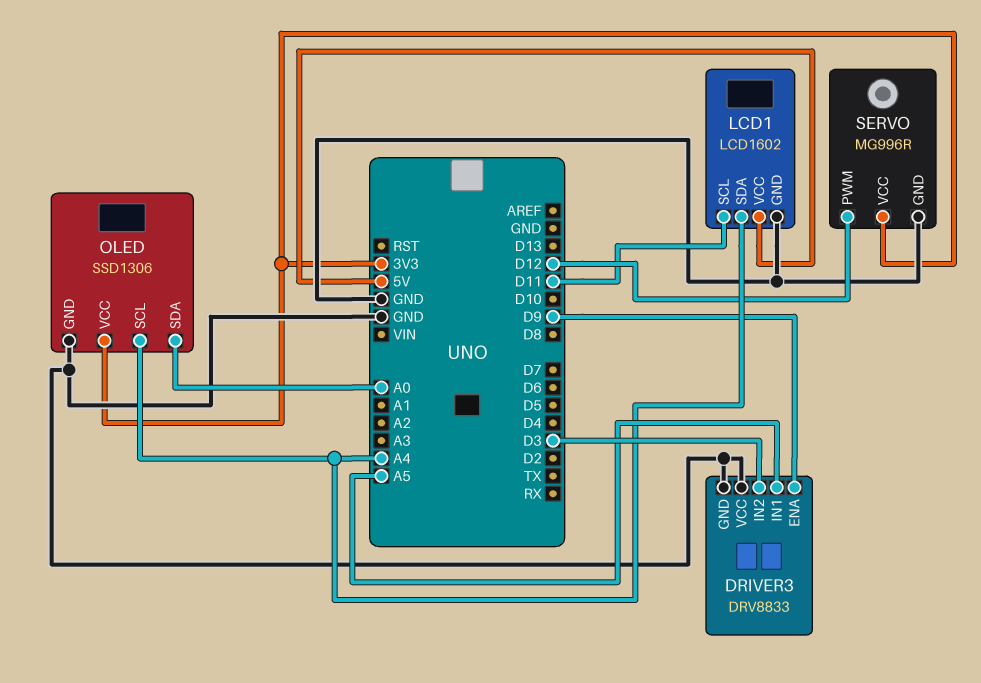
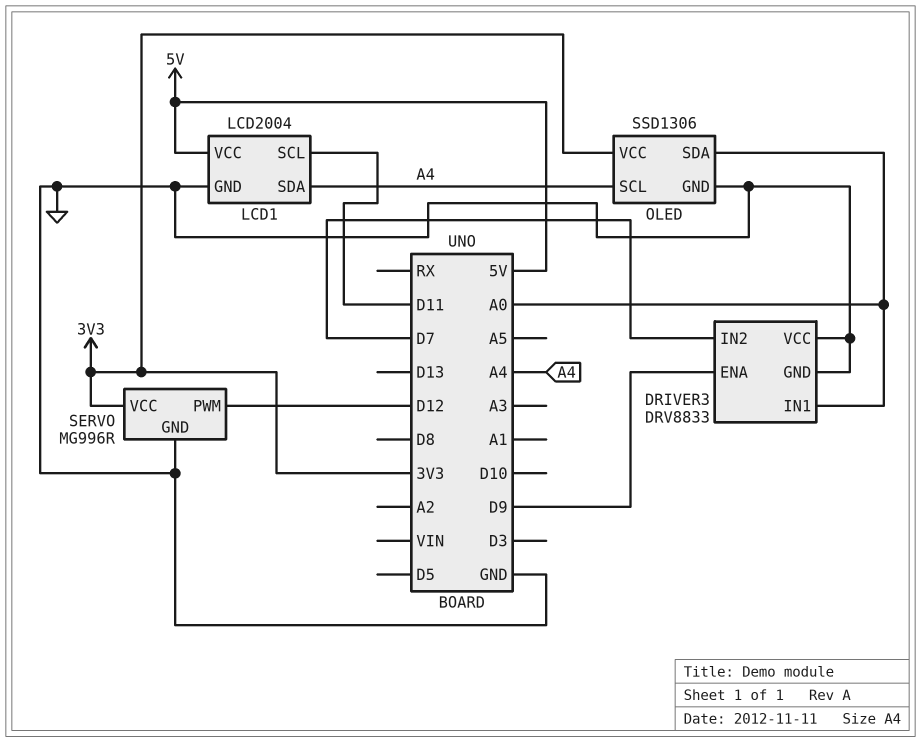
DRIVER3 pin IN1: A5 -> A0
DRIVER3 pin IN2: D3 -> D7
LCD1: LCD1602 -> LCD2004

